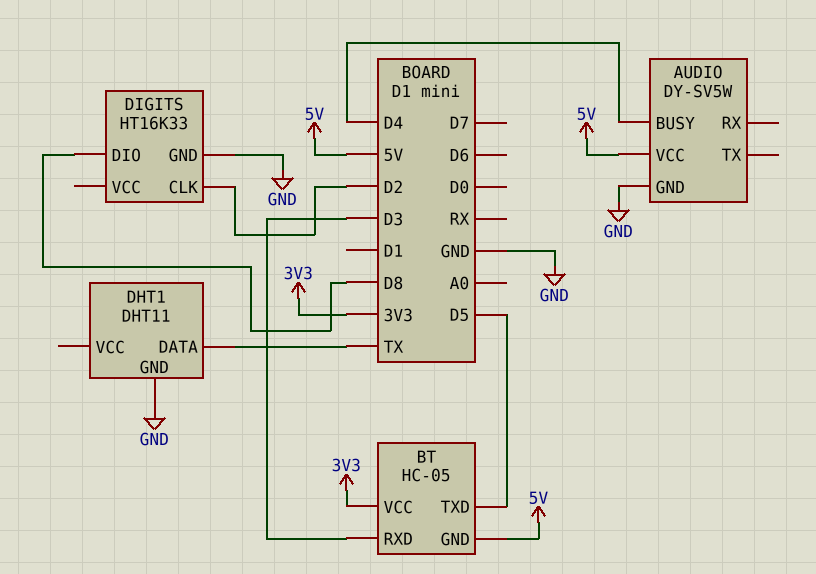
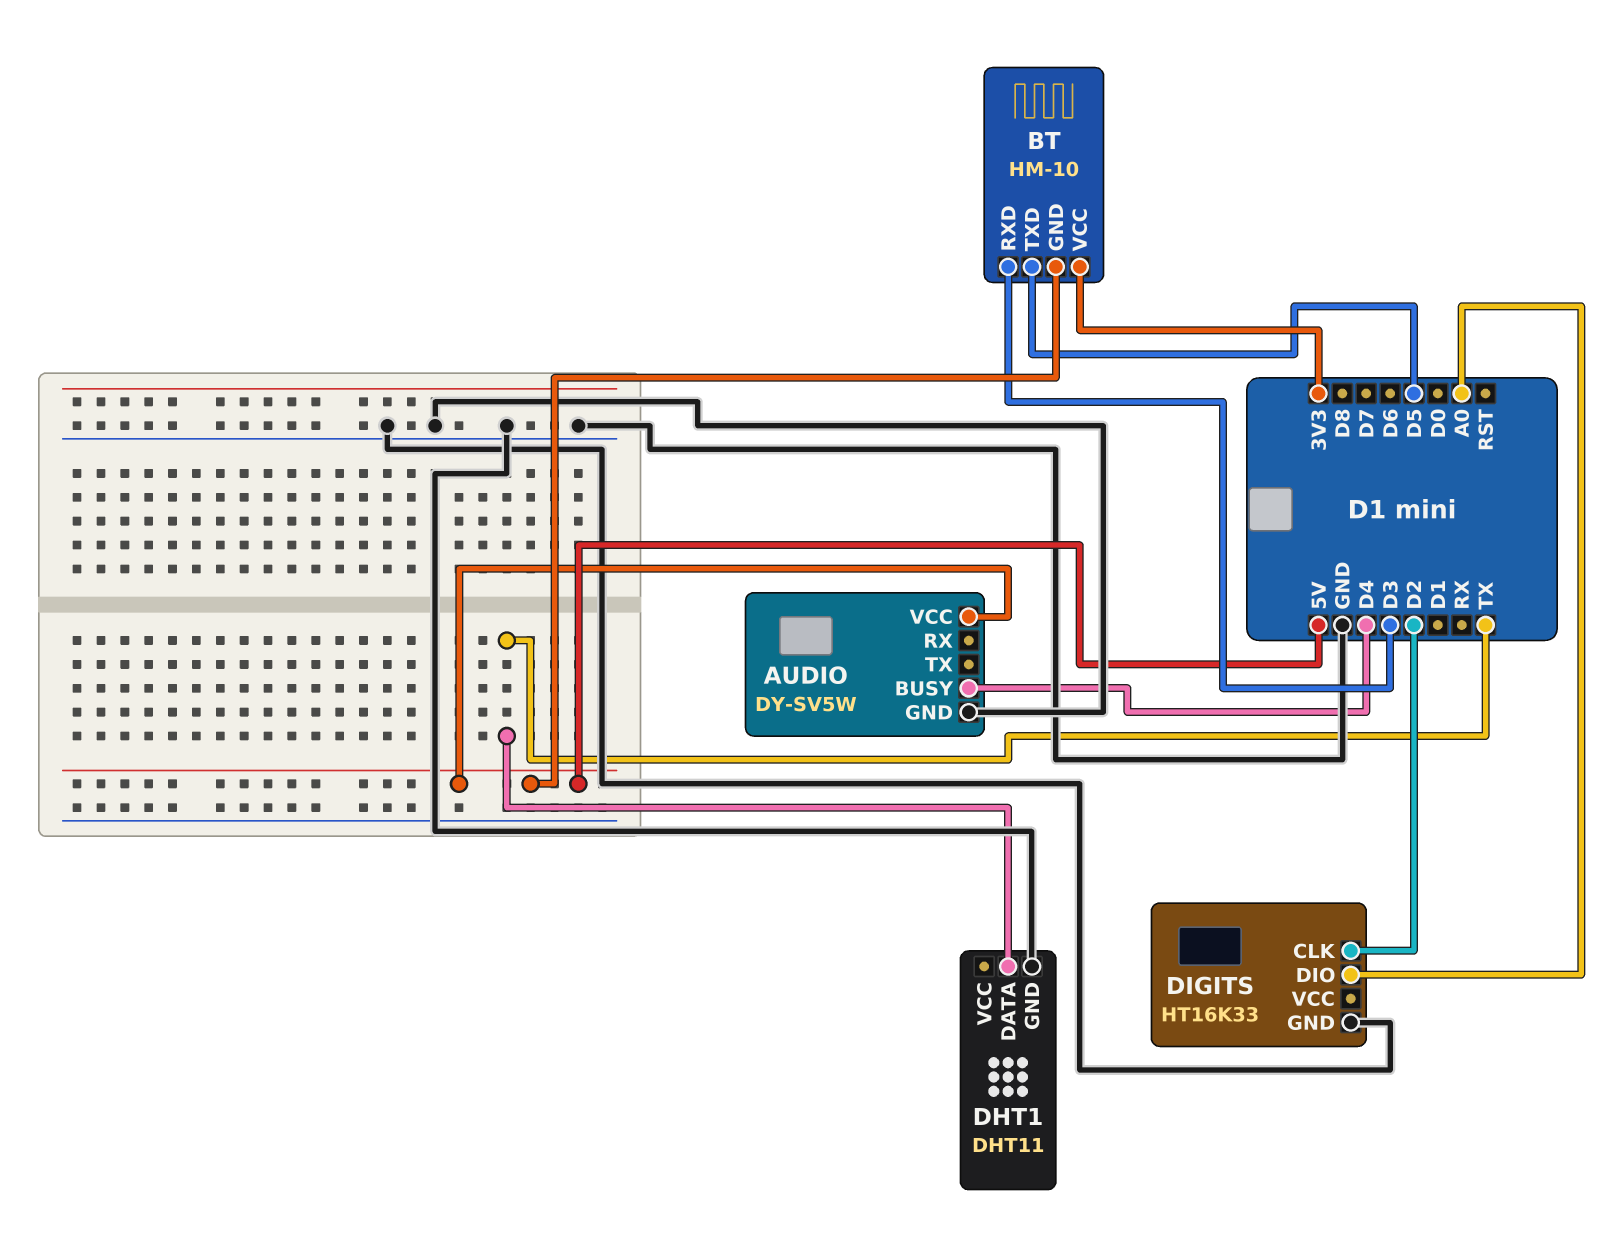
BT: HC-05 -> HM-10
DIGITS pin DIO: D8 -> A0

